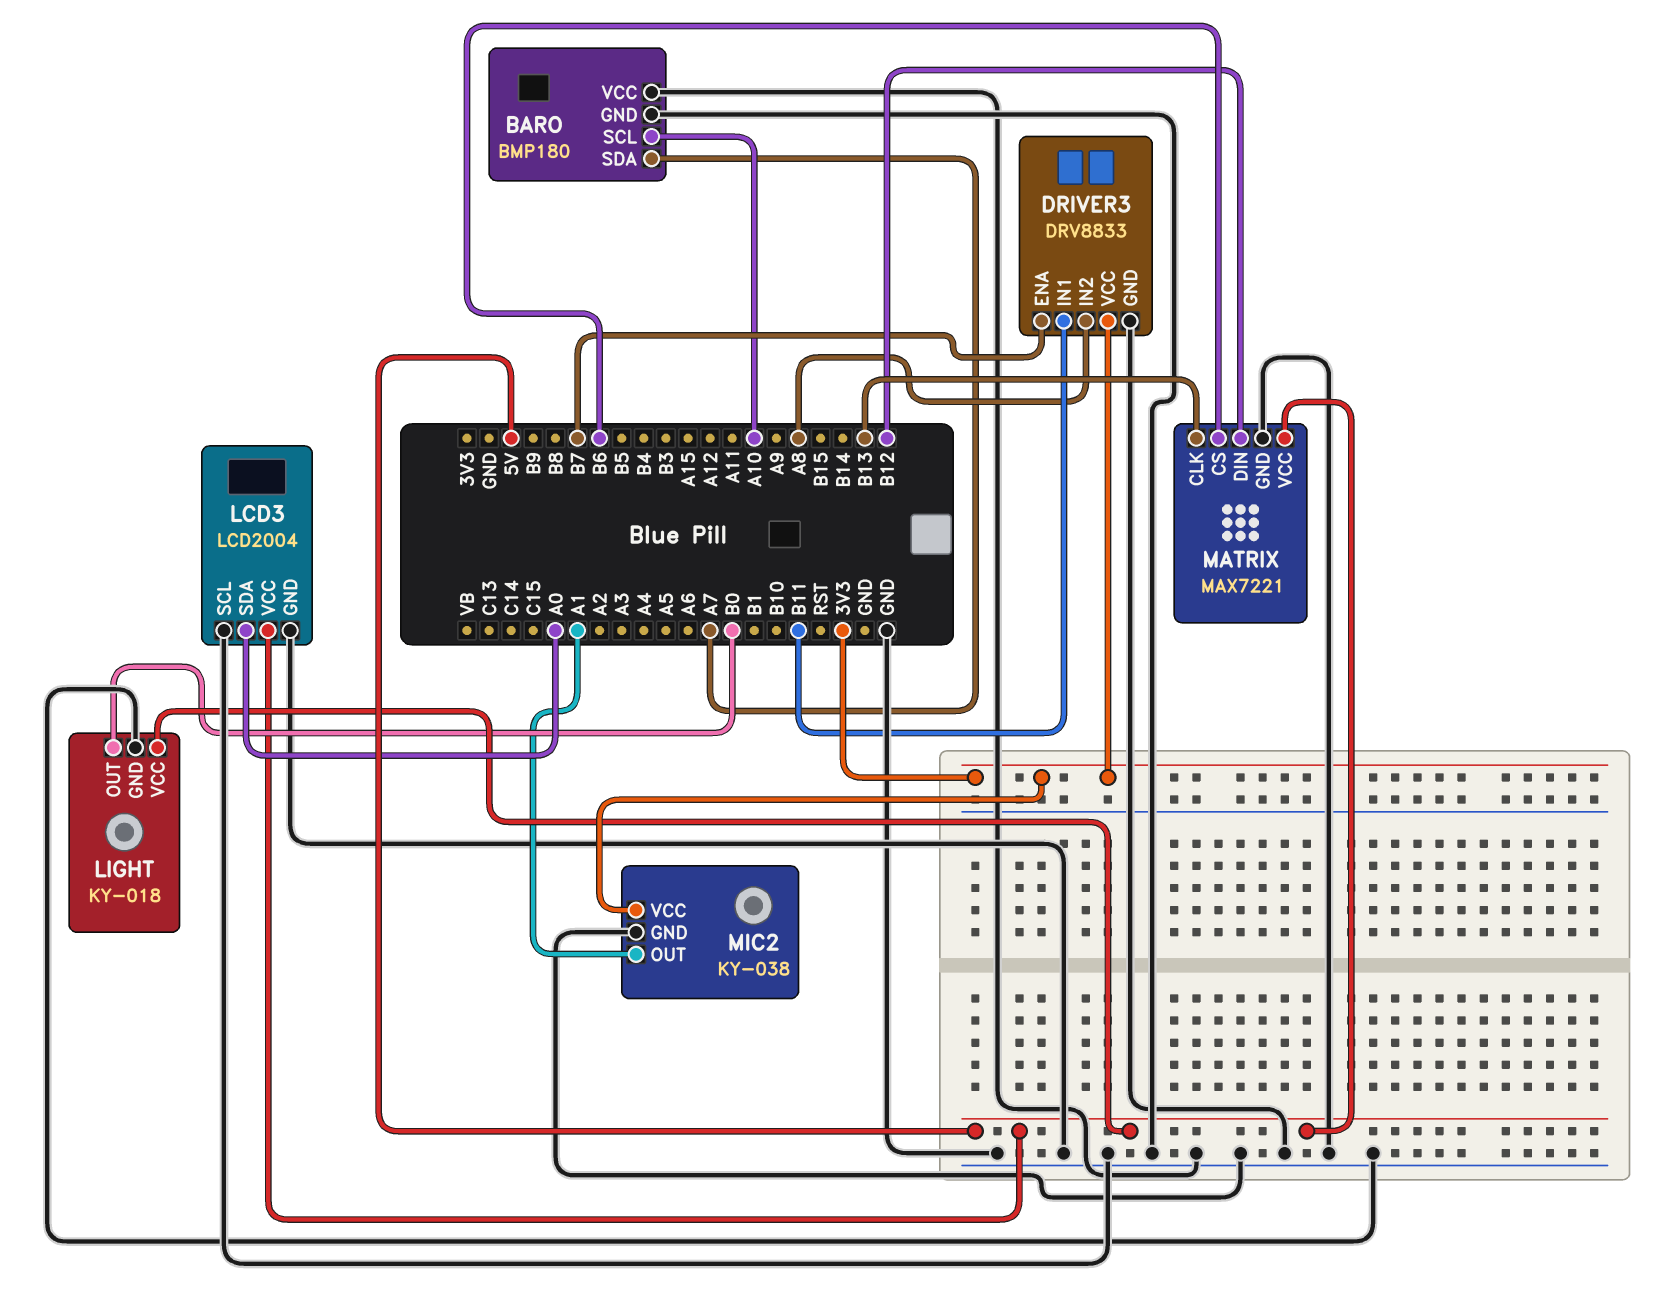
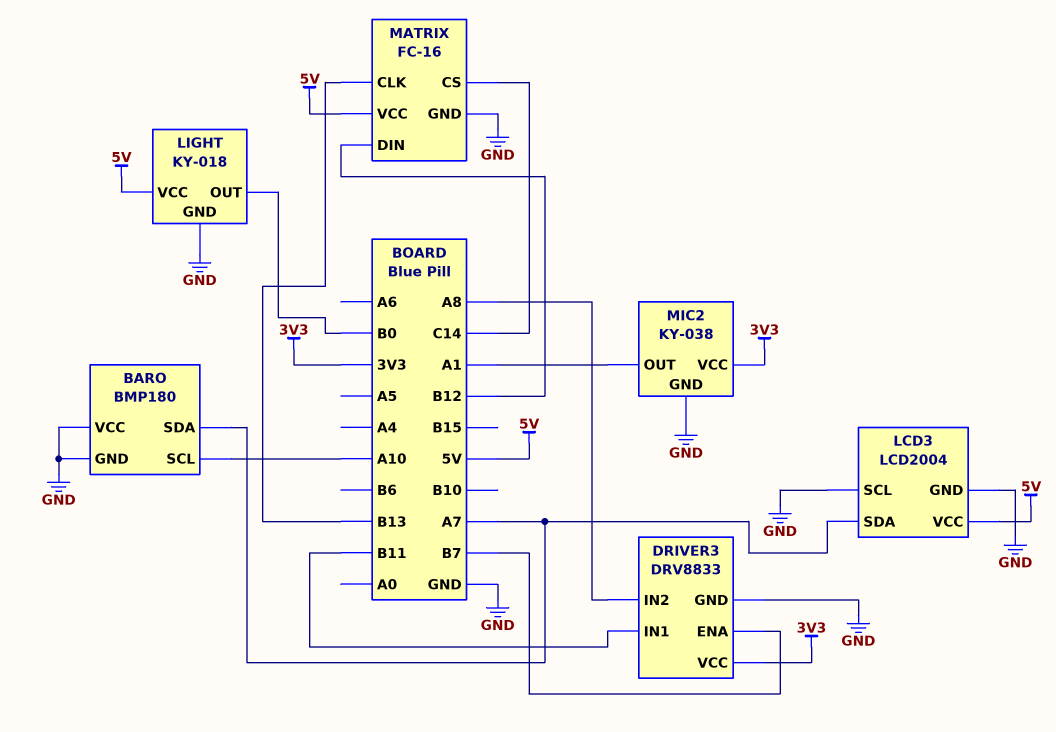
LCD3 pin SDA: A0 -> A7
MATRIX: MAX7221 -> FC-16
MATRIX pin CS: B6 -> C14

